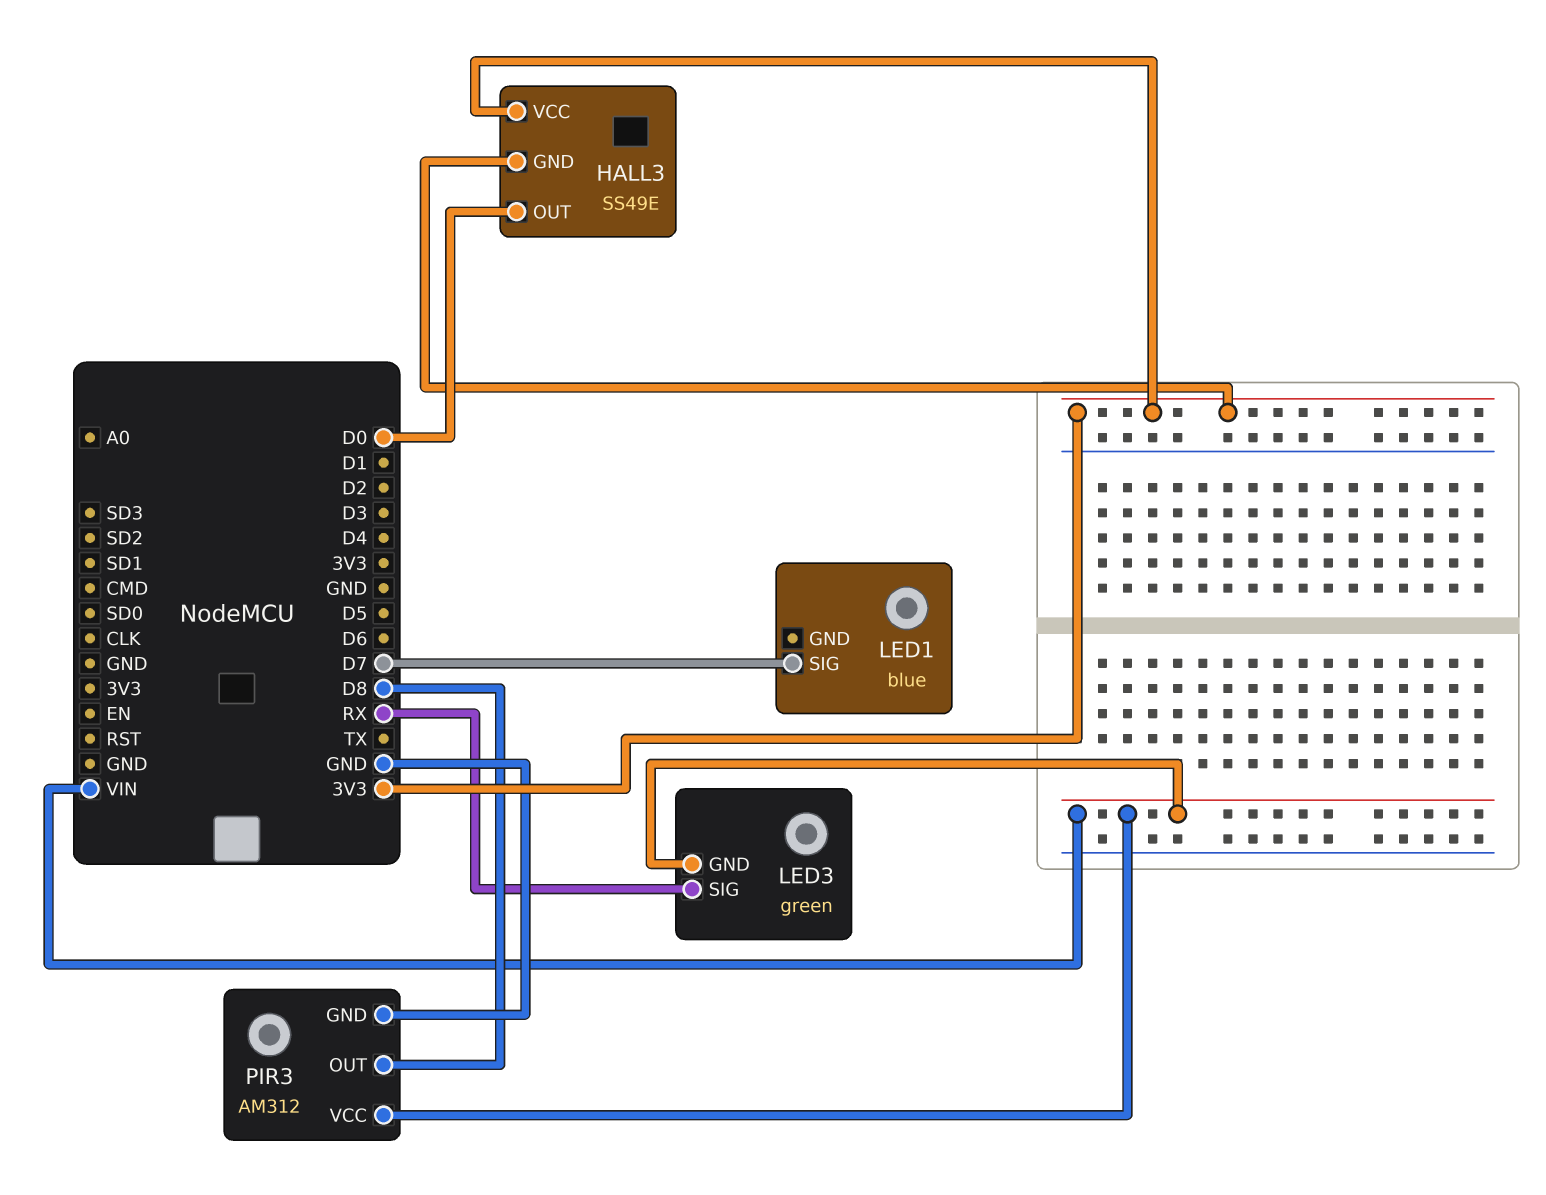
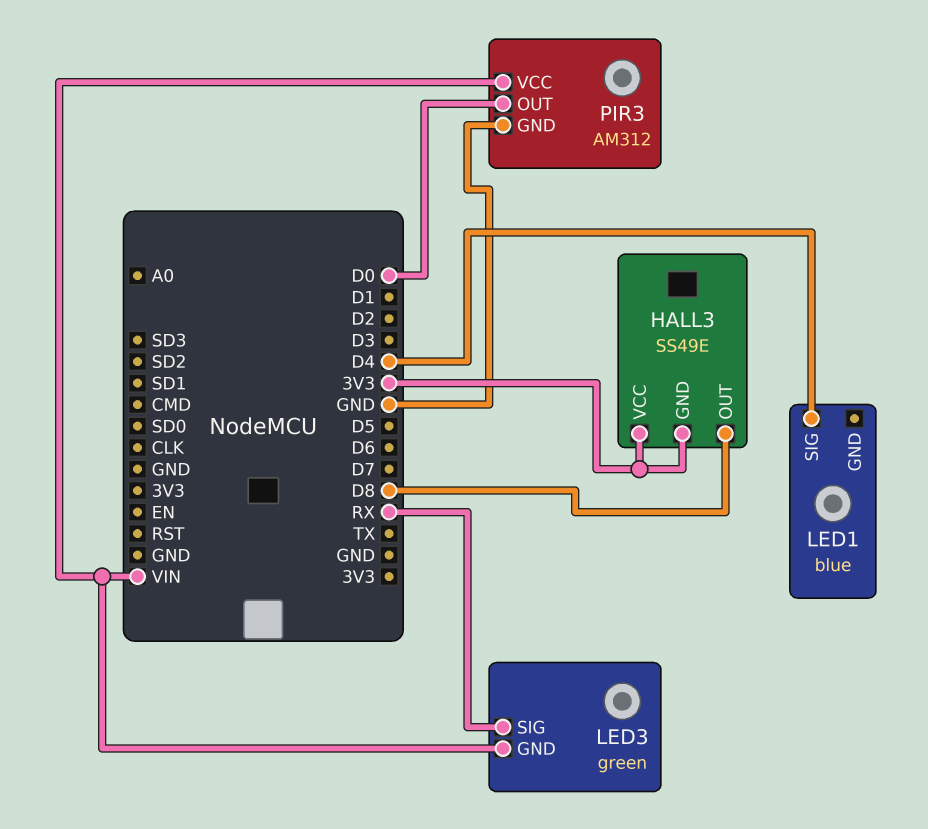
HALL3 pin OUT: D0 -> D8
LED1 pin SIG: D7 -> D4
PIR3 pin OUT: D8 -> D0

